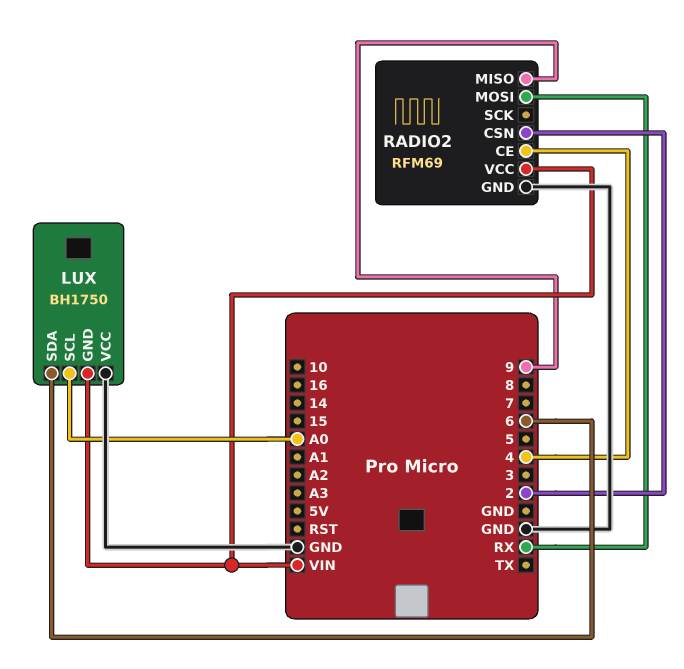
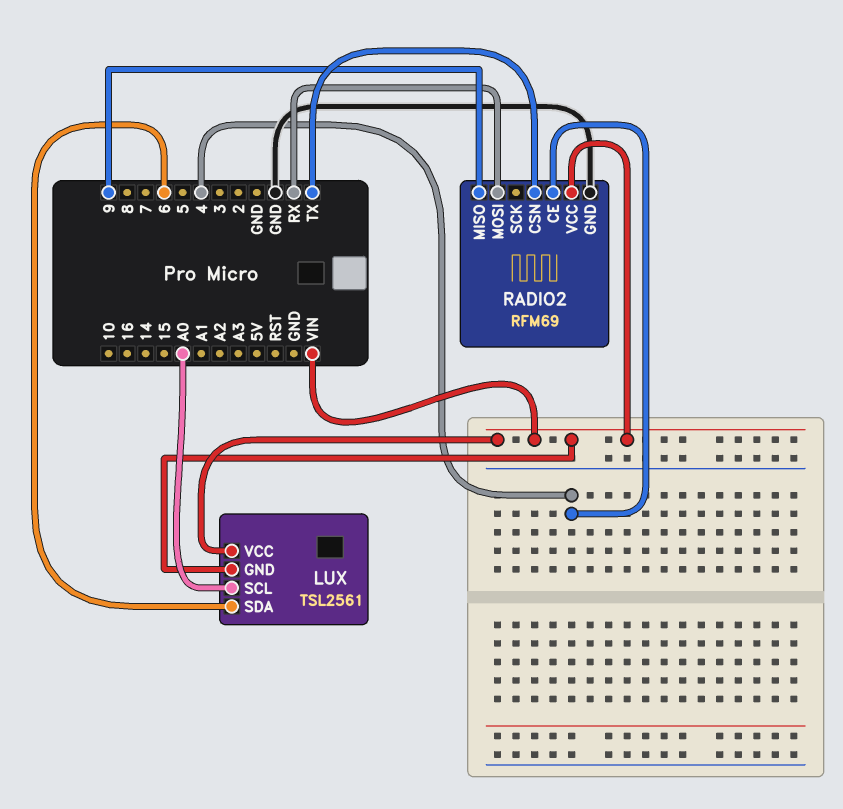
LUX: BH1750 -> TSL2561
LUX pin VCC: GND -> VIN
RADIO2 pin CSN: 2 -> TX

